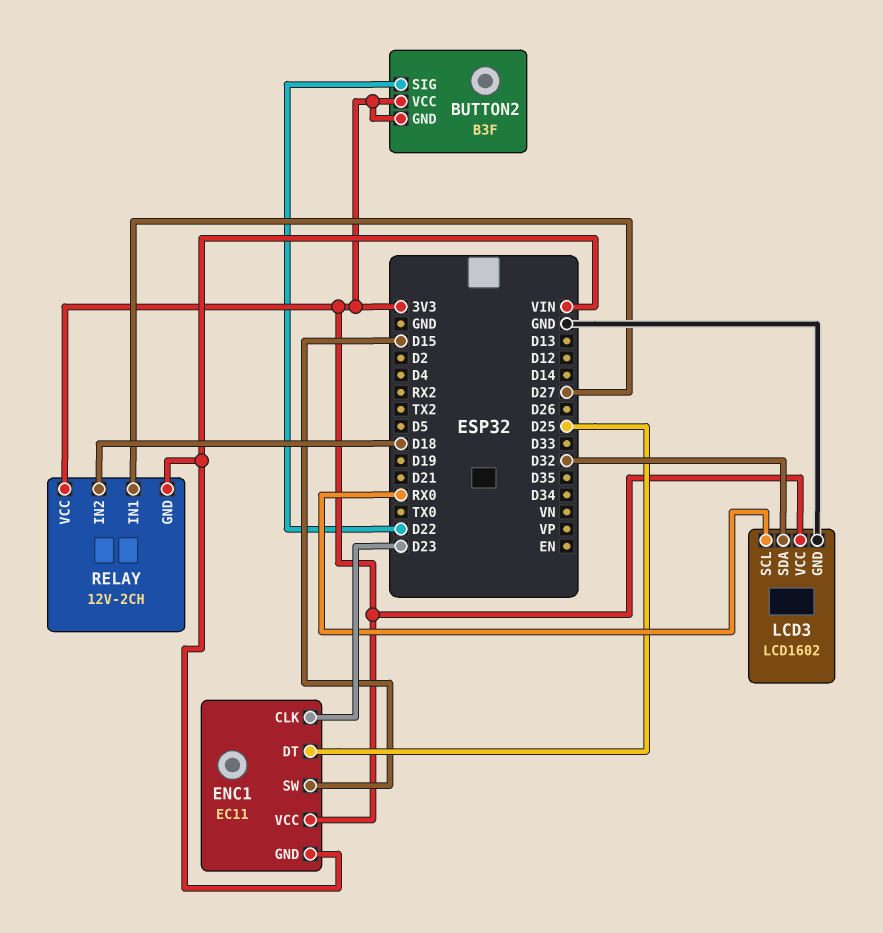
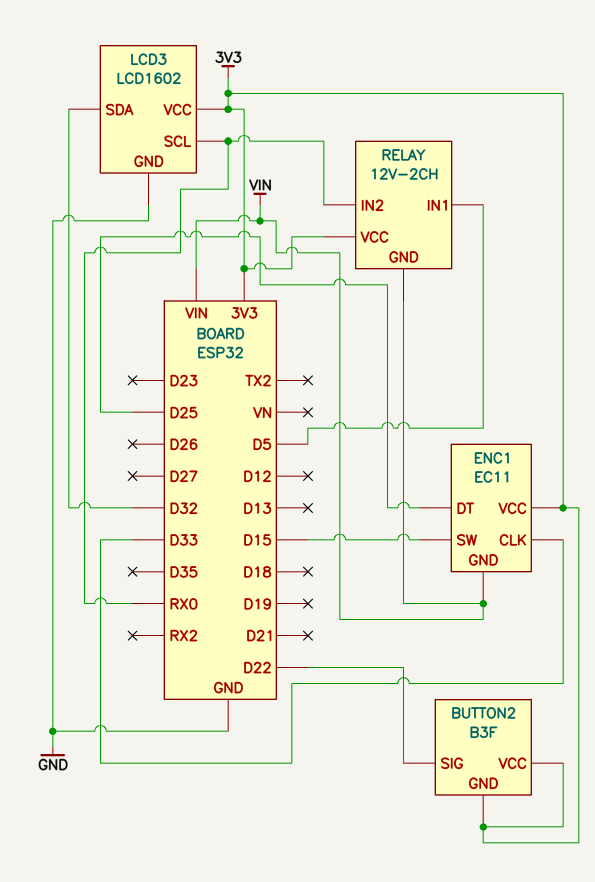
ENC1 pin CLK: D23 -> D33
RELAY pin IN1: D27 -> D5
RELAY pin IN2: D18 -> RX0

